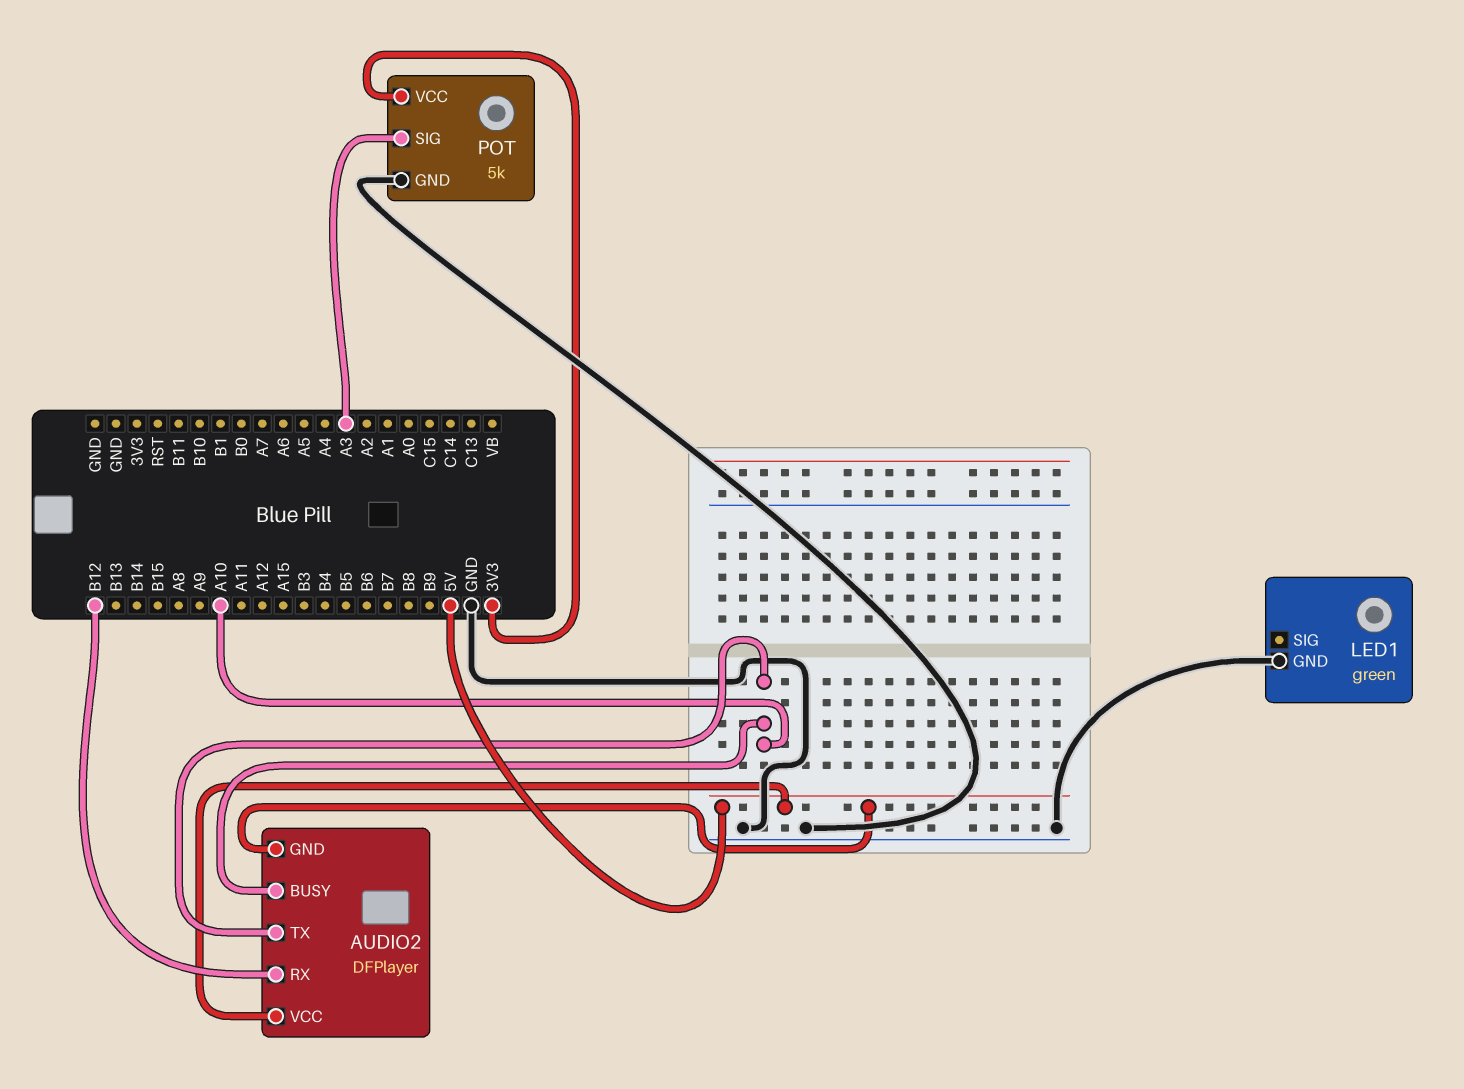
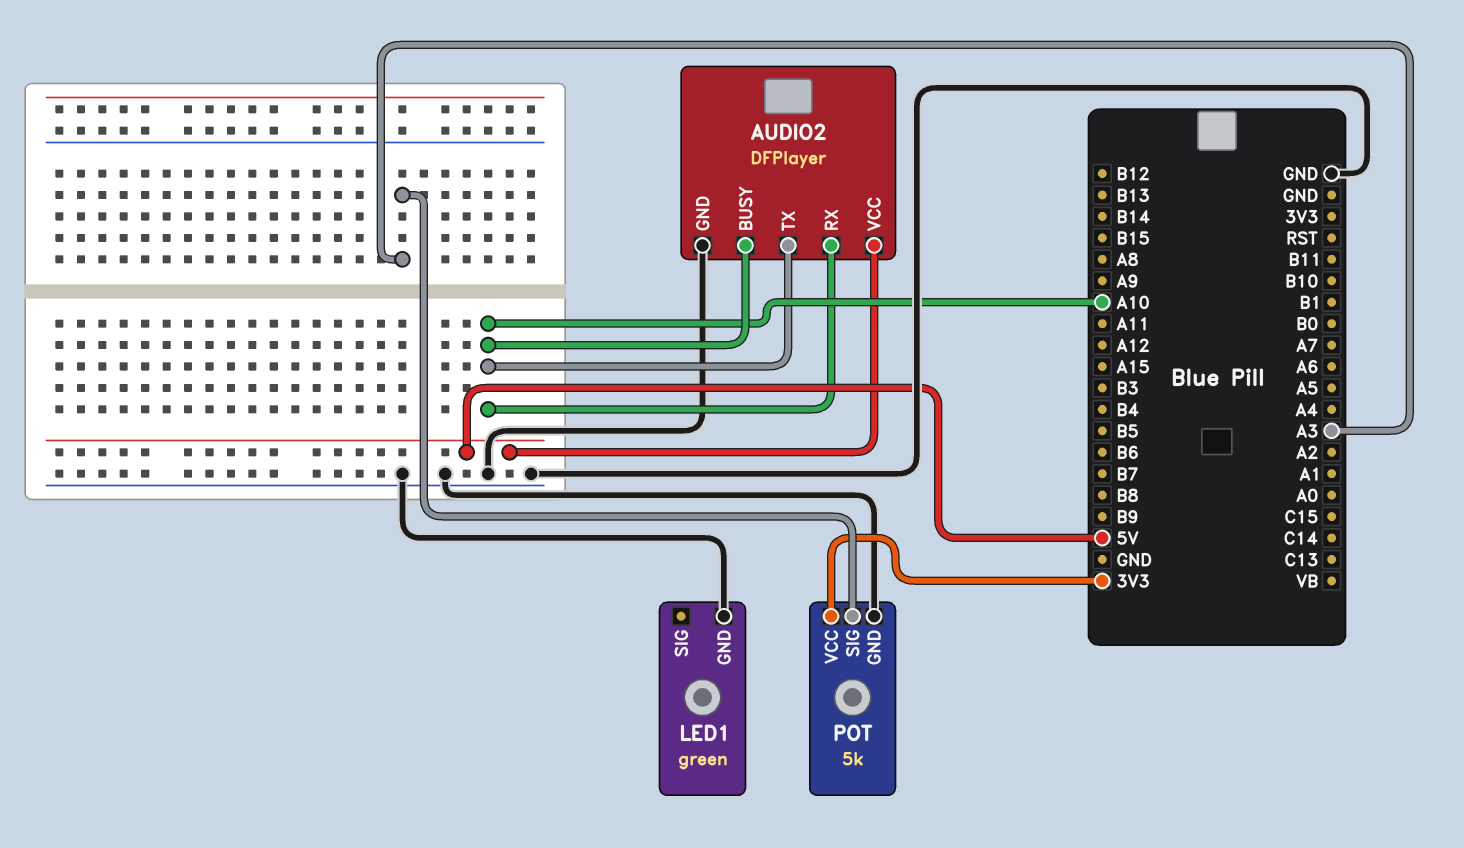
AUDIO2 pin GND: 5V -> GND
AUDIO2 pin RX: B12 -> A10

